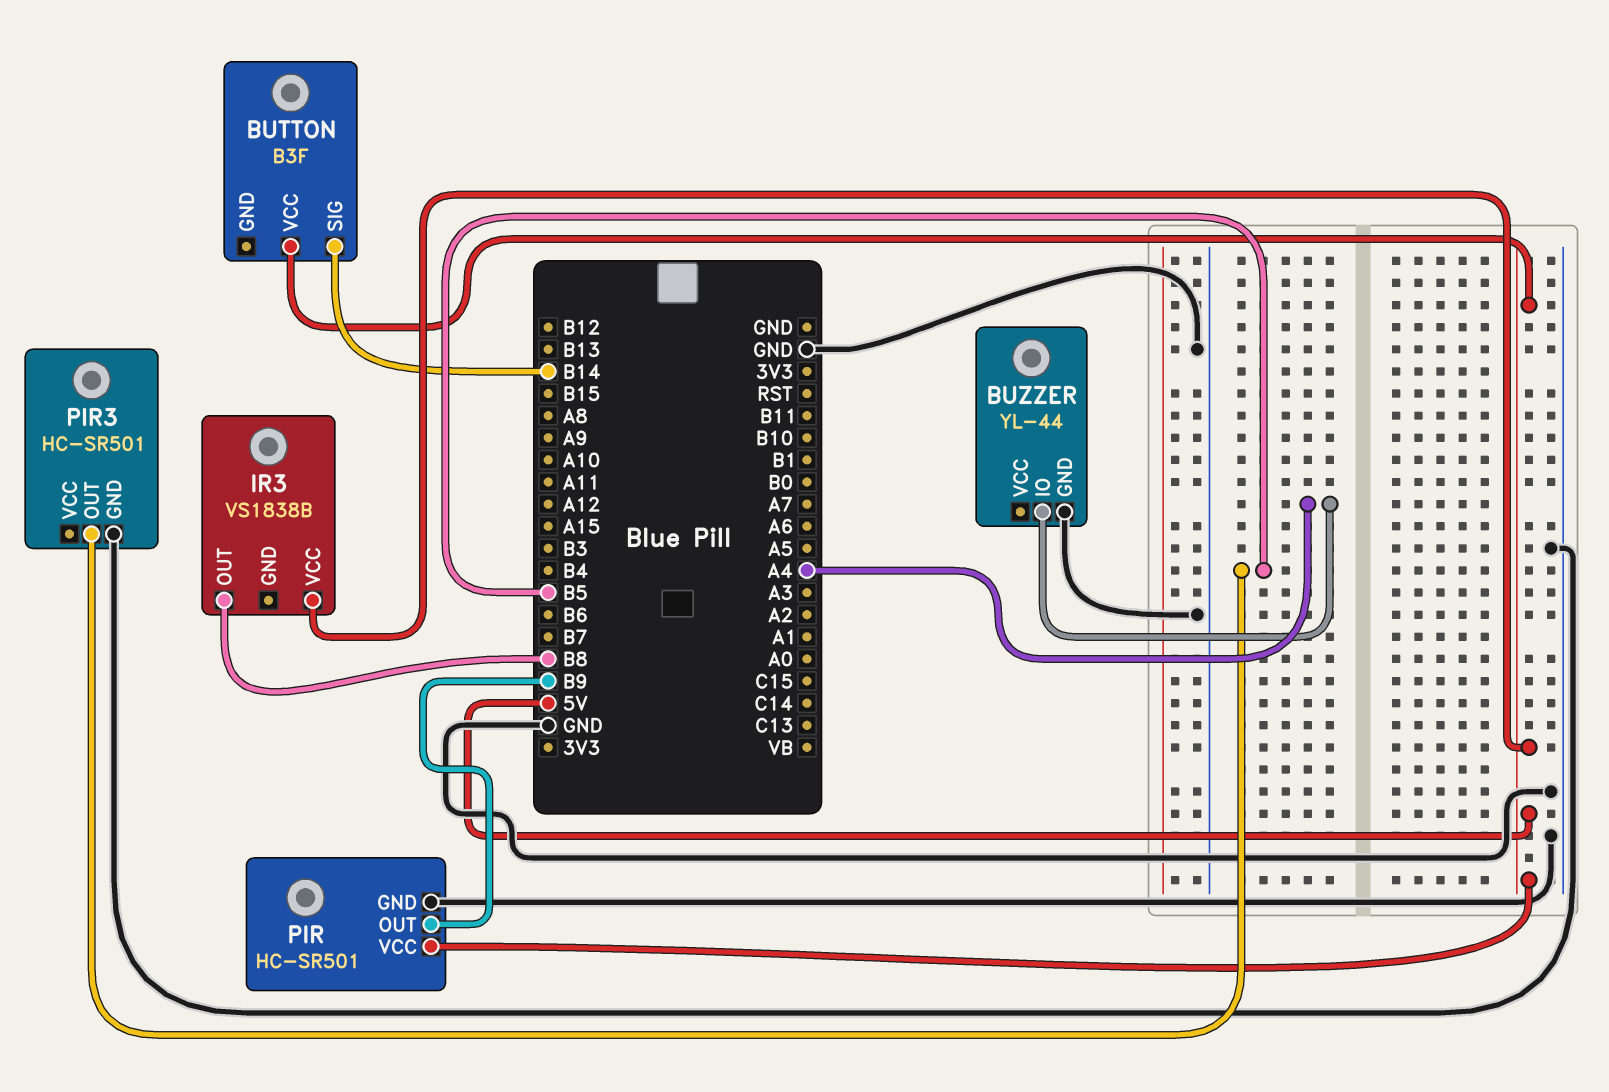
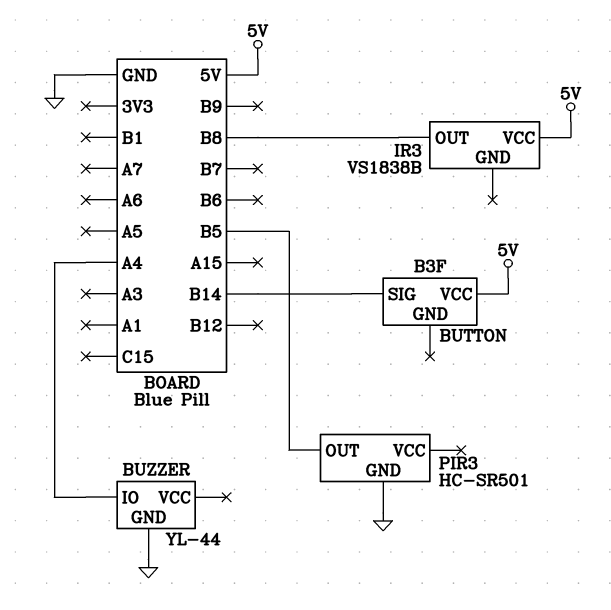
PIR: HC-SR501 -> none
PIR pin GND: GND -> none
PIR pin OUT: B9 -> none
PIR pin VCC: 5V -> none

